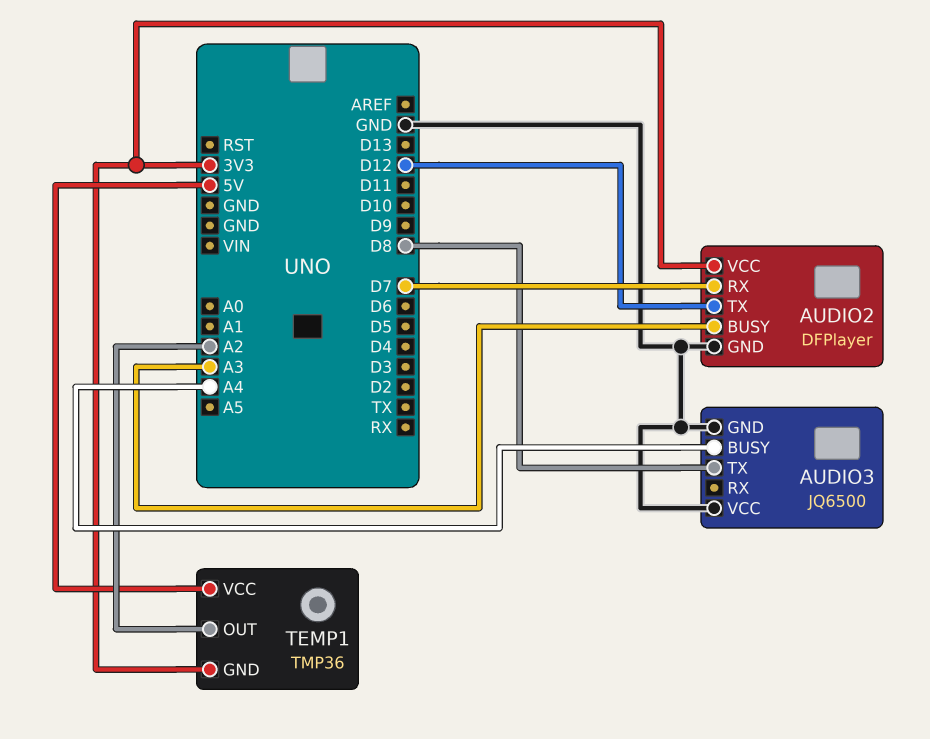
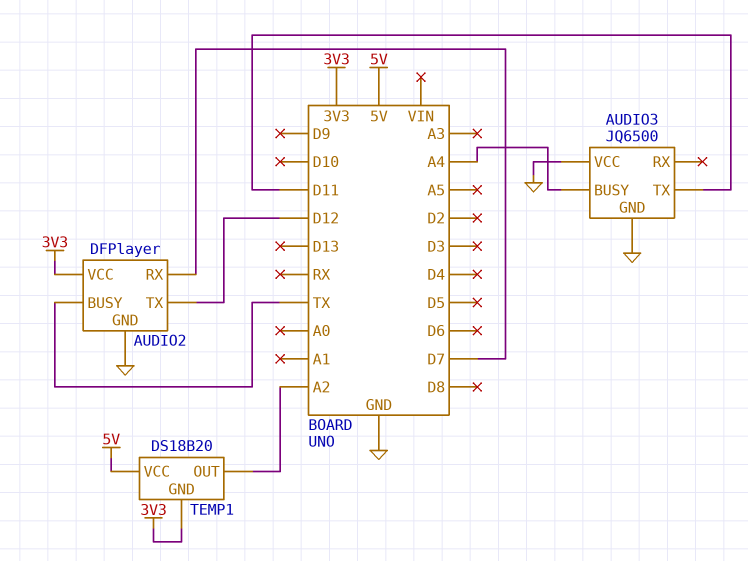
AUDIO2 pin BUSY: A3 -> TX
AUDIO3 pin TX: D8 -> D11
TEMP1: TMP36 -> DS18B20

